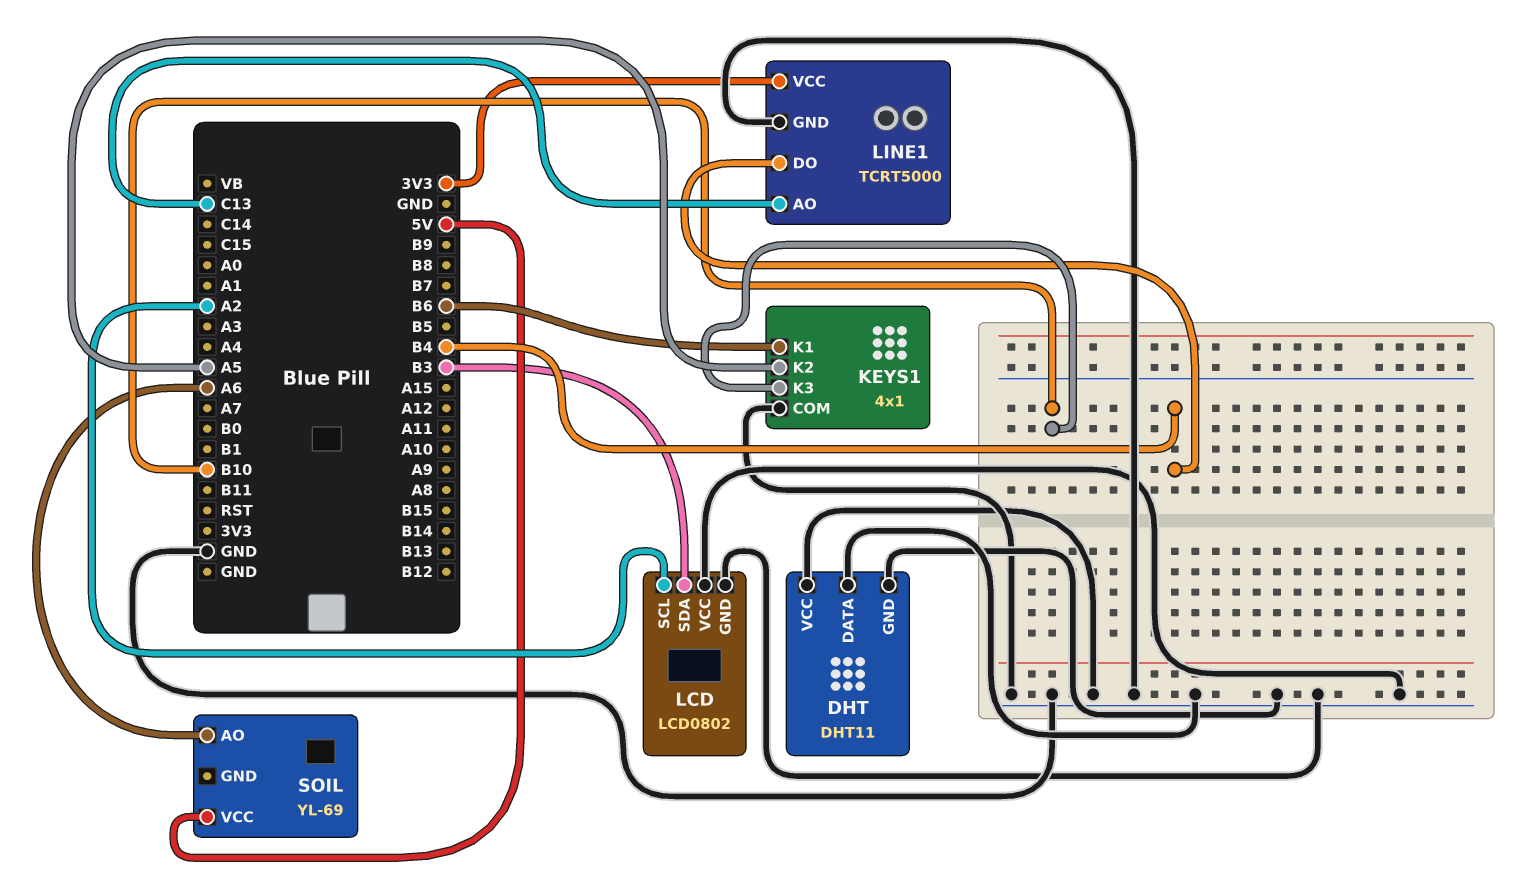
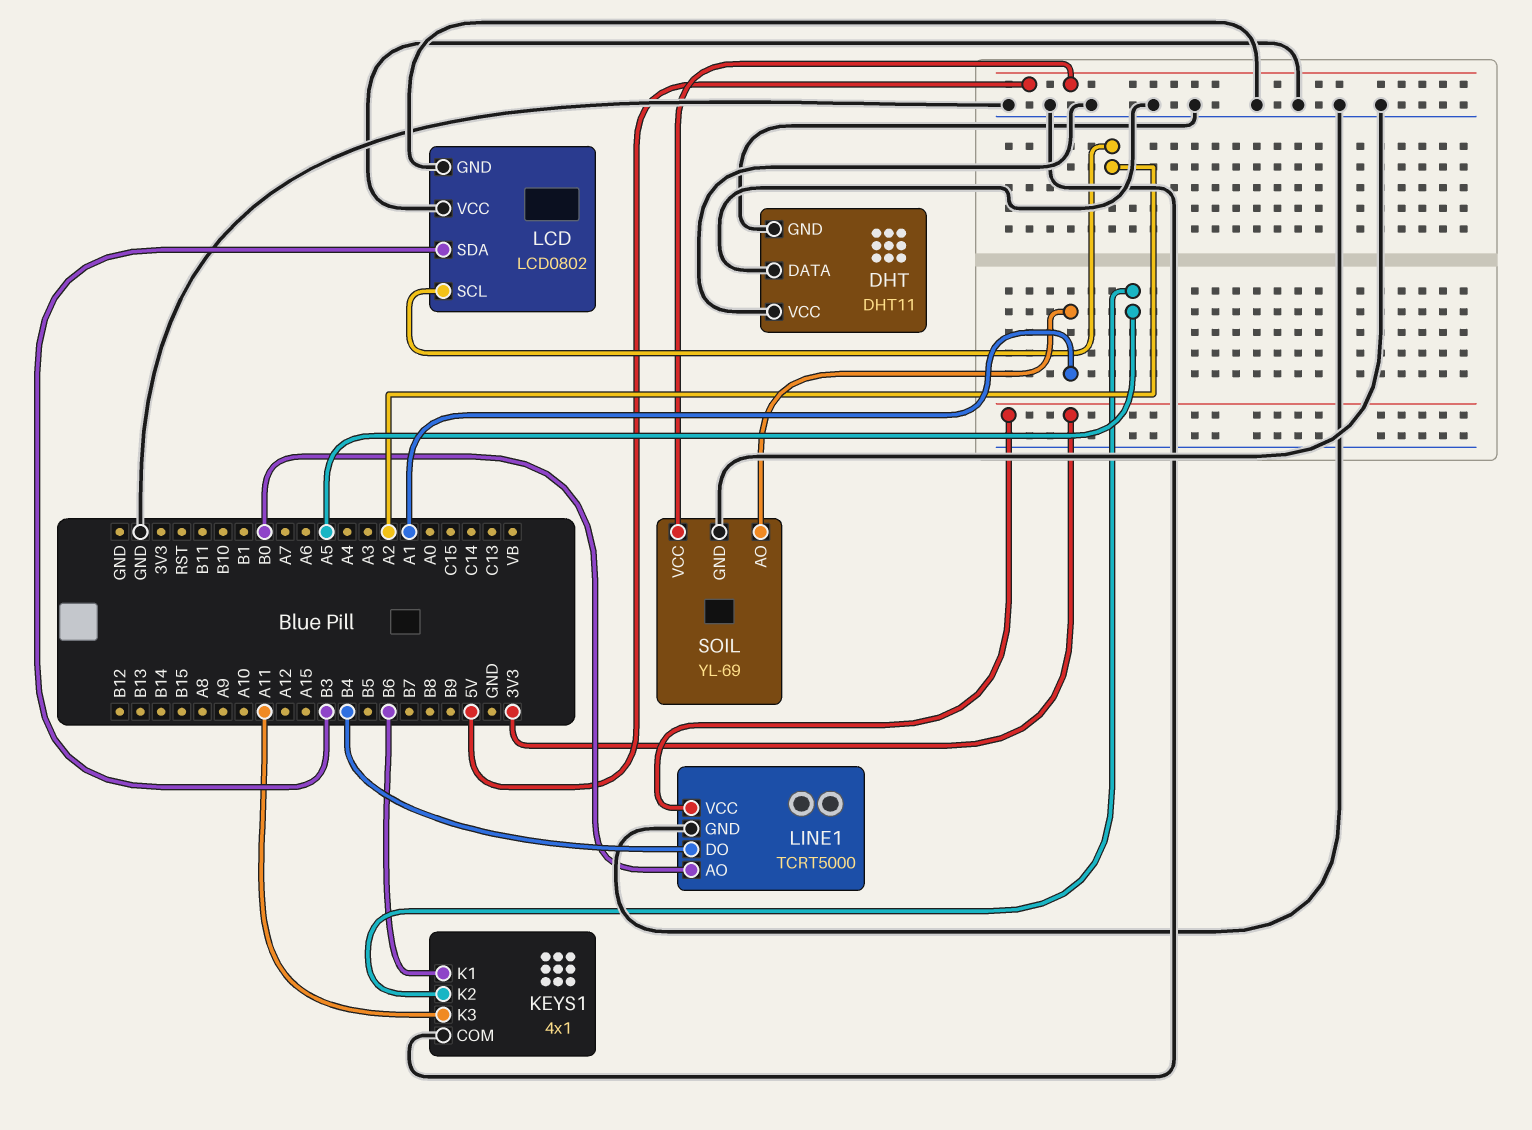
KEYS1 pin K3: B10 -> A11
LINE1 pin AO: C13 -> B0
SOIL pin AO: A6 -> A1
SOIL pin GND: none -> GND

